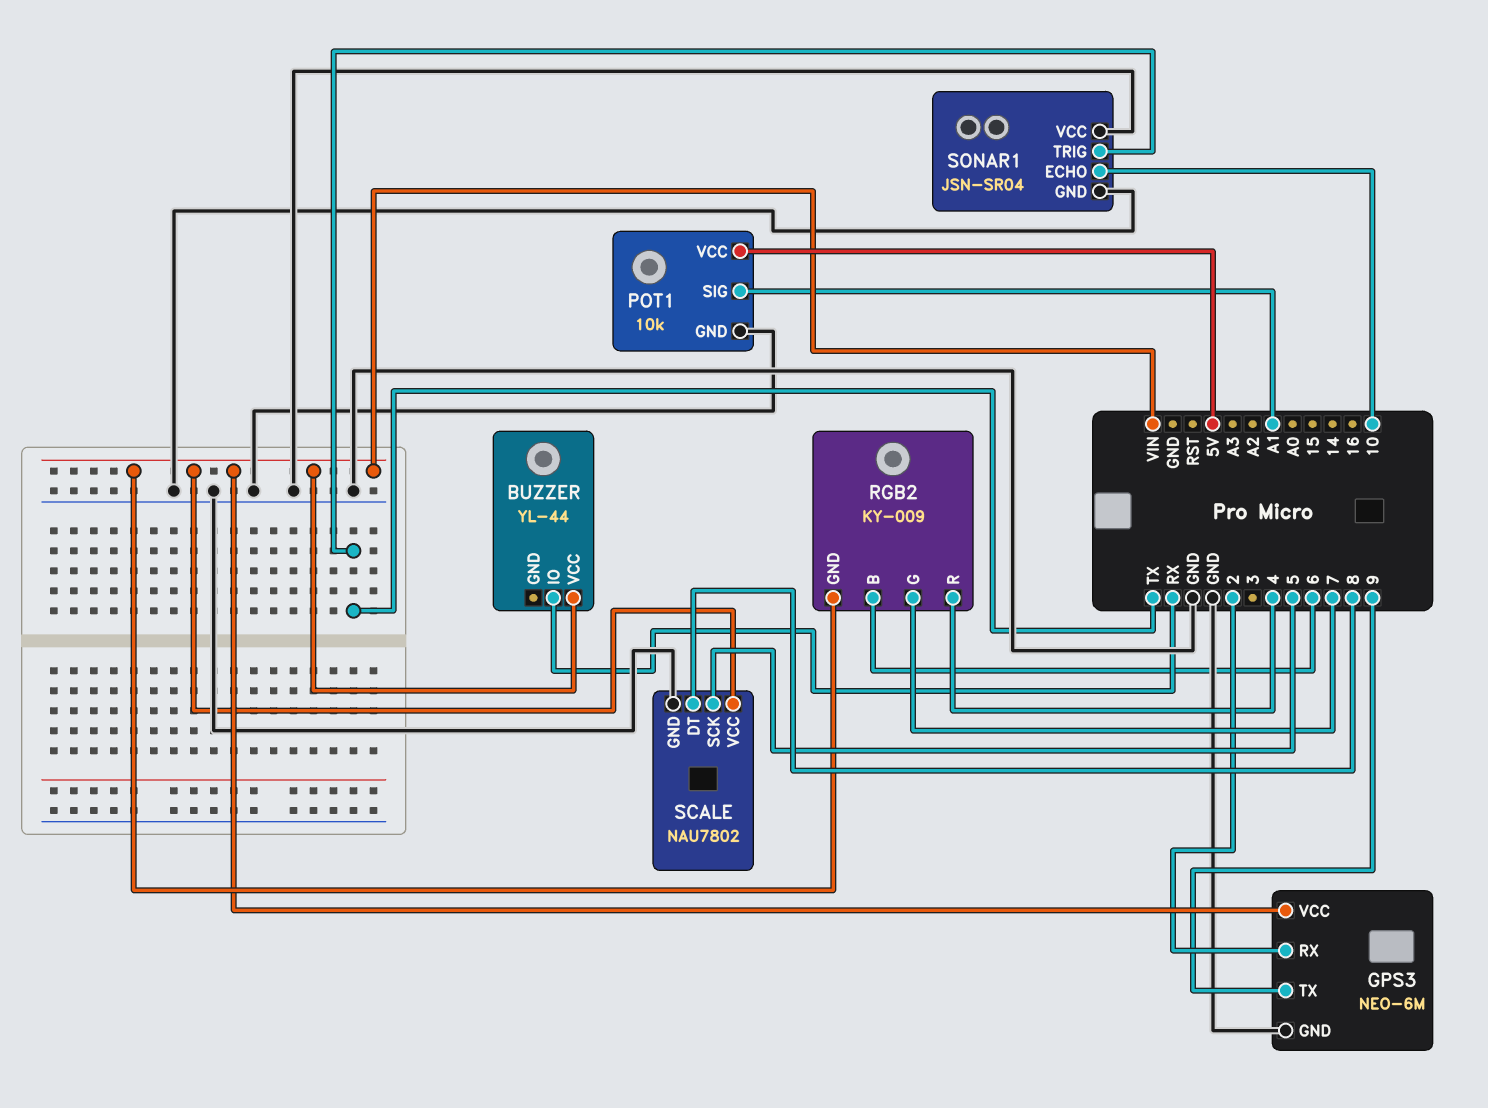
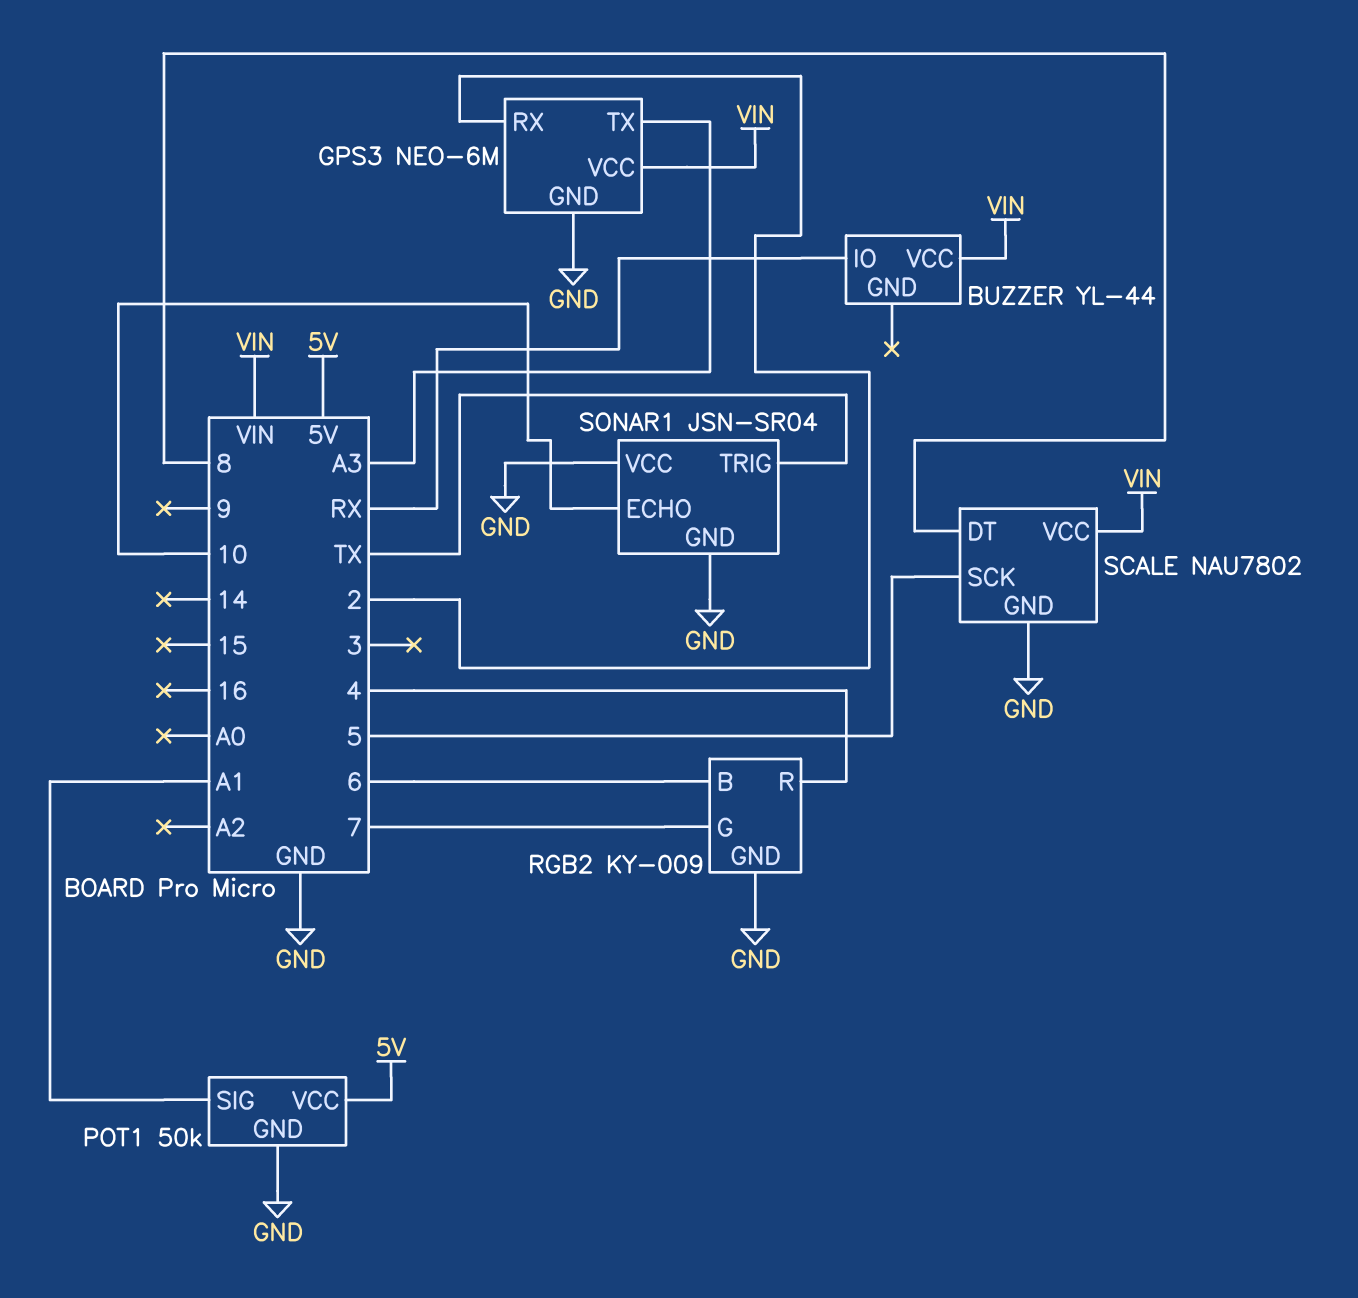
GPS3 pin TX: 9 -> A3
POT1: 10k -> 50k
RGB2 pin GND: VIN -> GND

